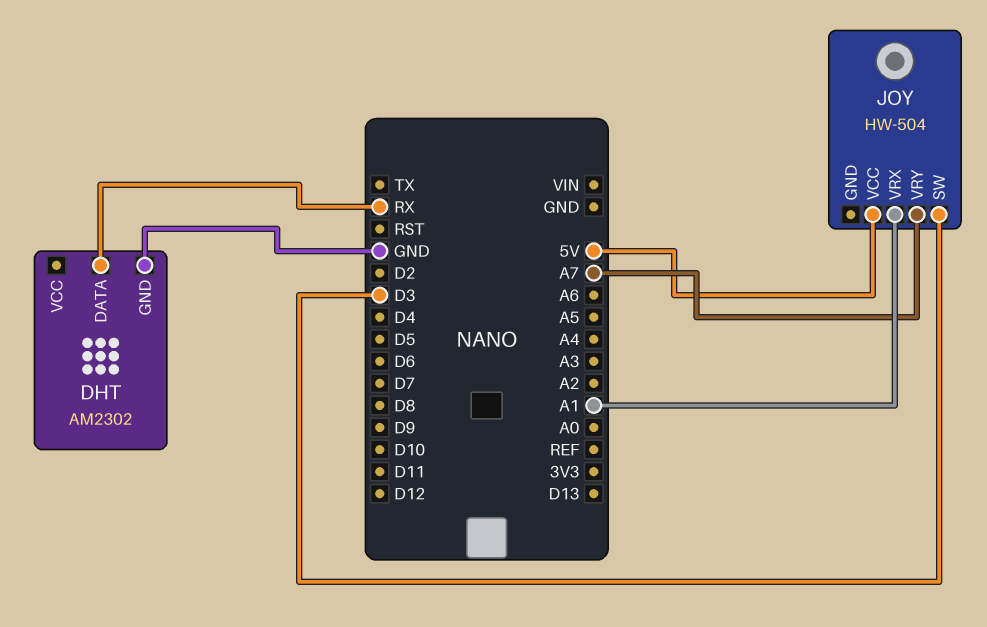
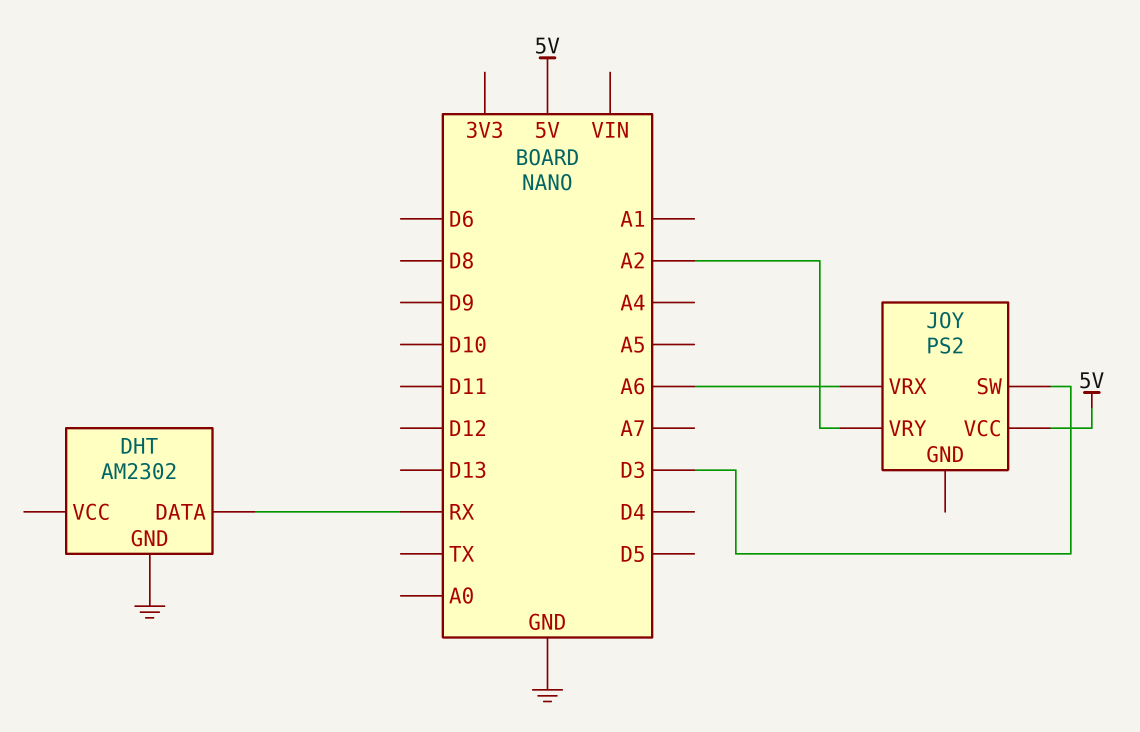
JOY: HW-504 -> PS2
JOY pin VRX: A1 -> A6
JOY pin VRY: A7 -> A2

